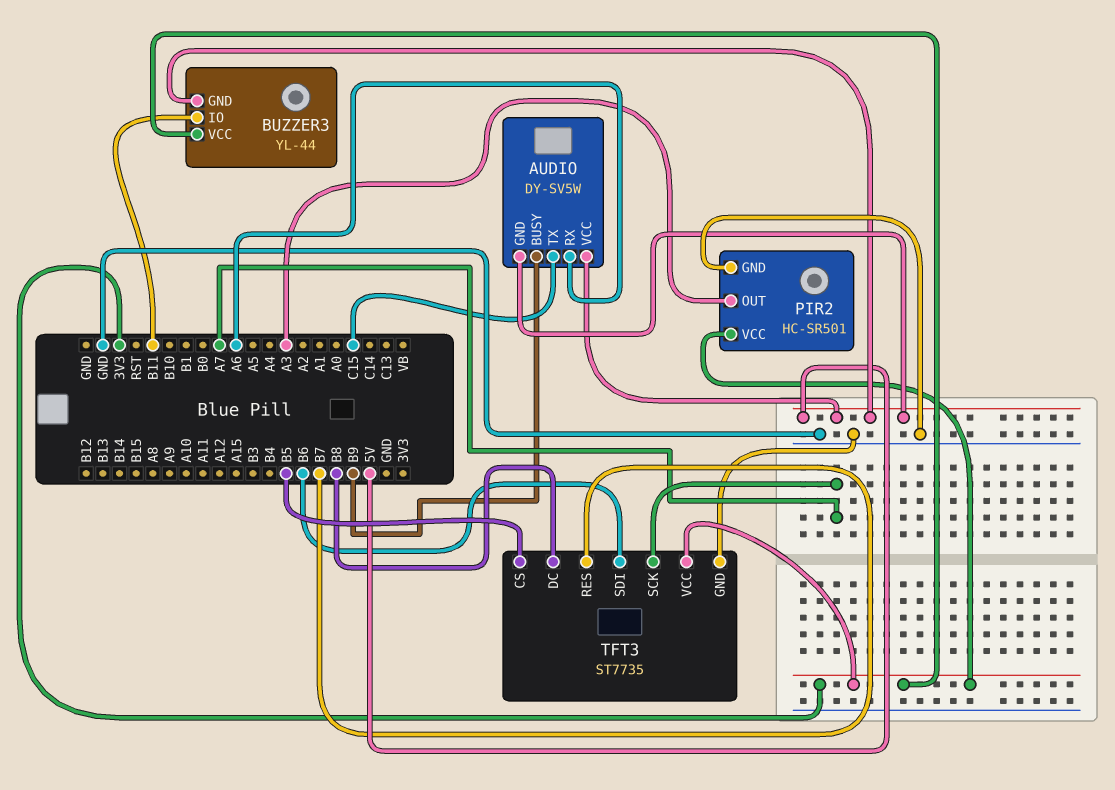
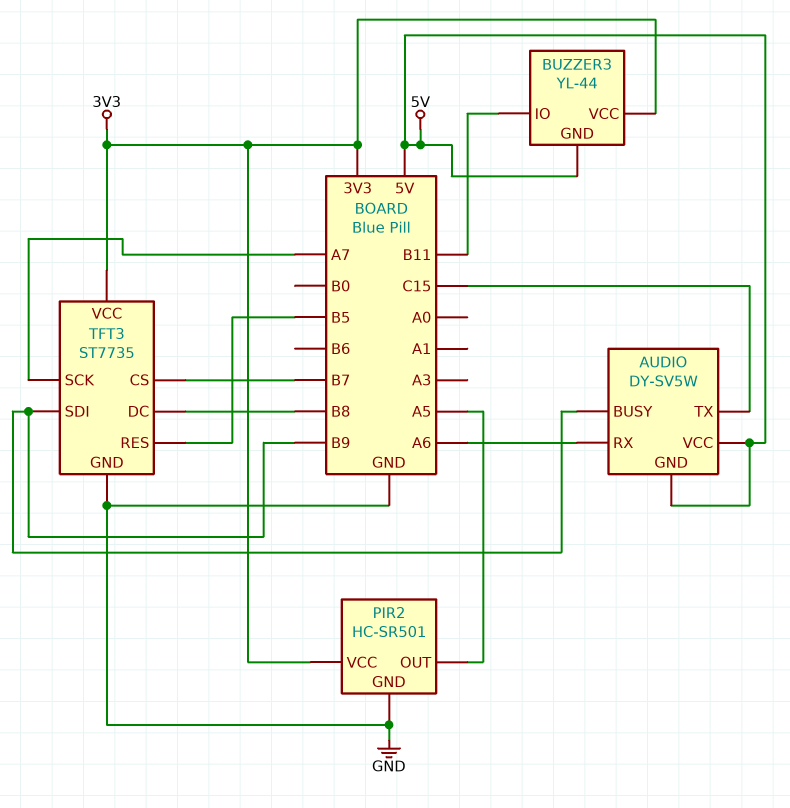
PIR2 pin OUT: A3 -> A5
TFT3 pin CS: B5 -> B7
TFT3 pin RES: B7 -> B5
TFT3 pin SDI: B6 -> B9

